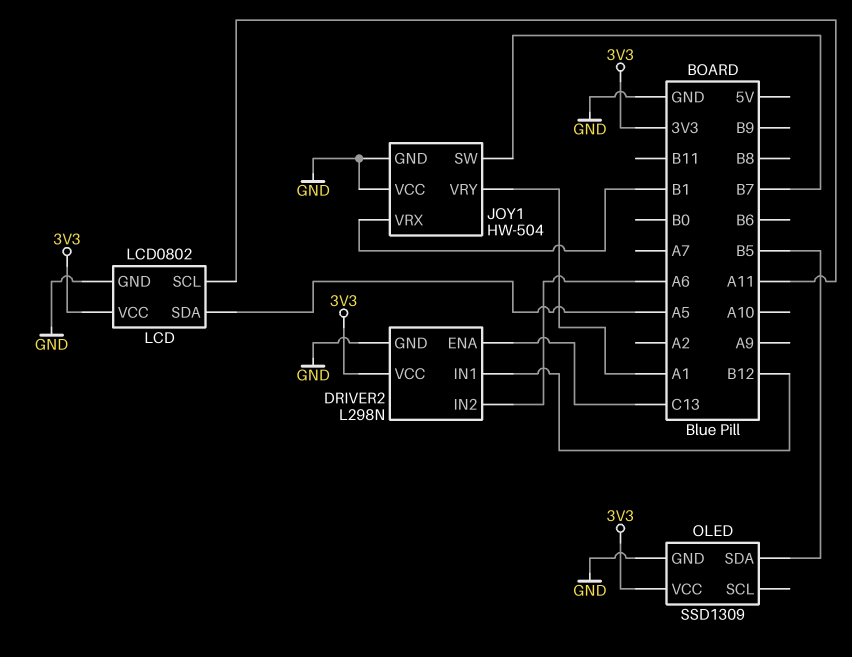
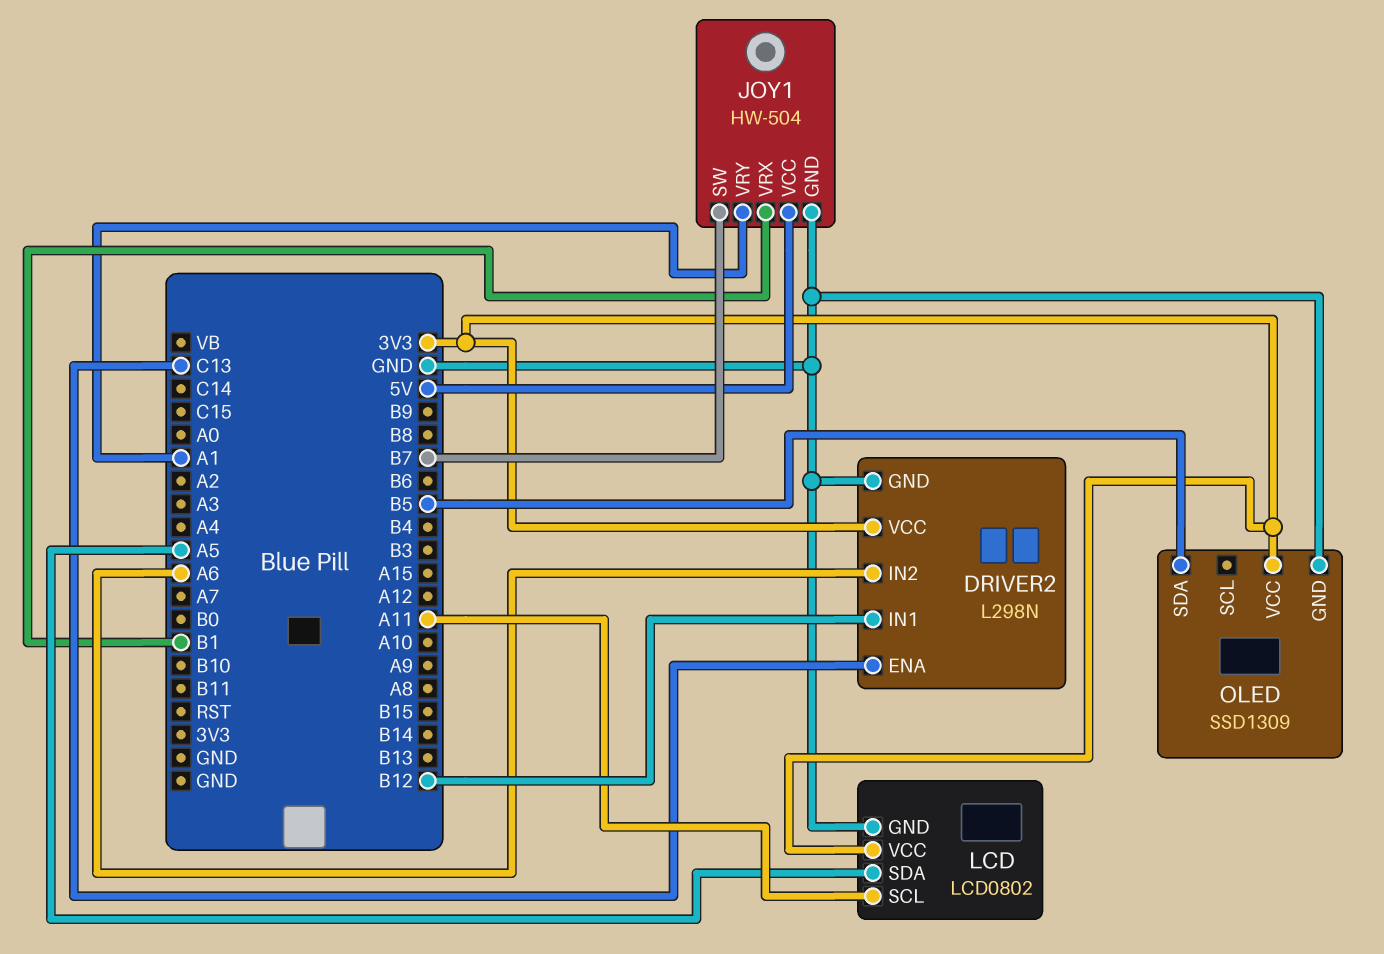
JOY1 pin VCC: GND -> 5V

